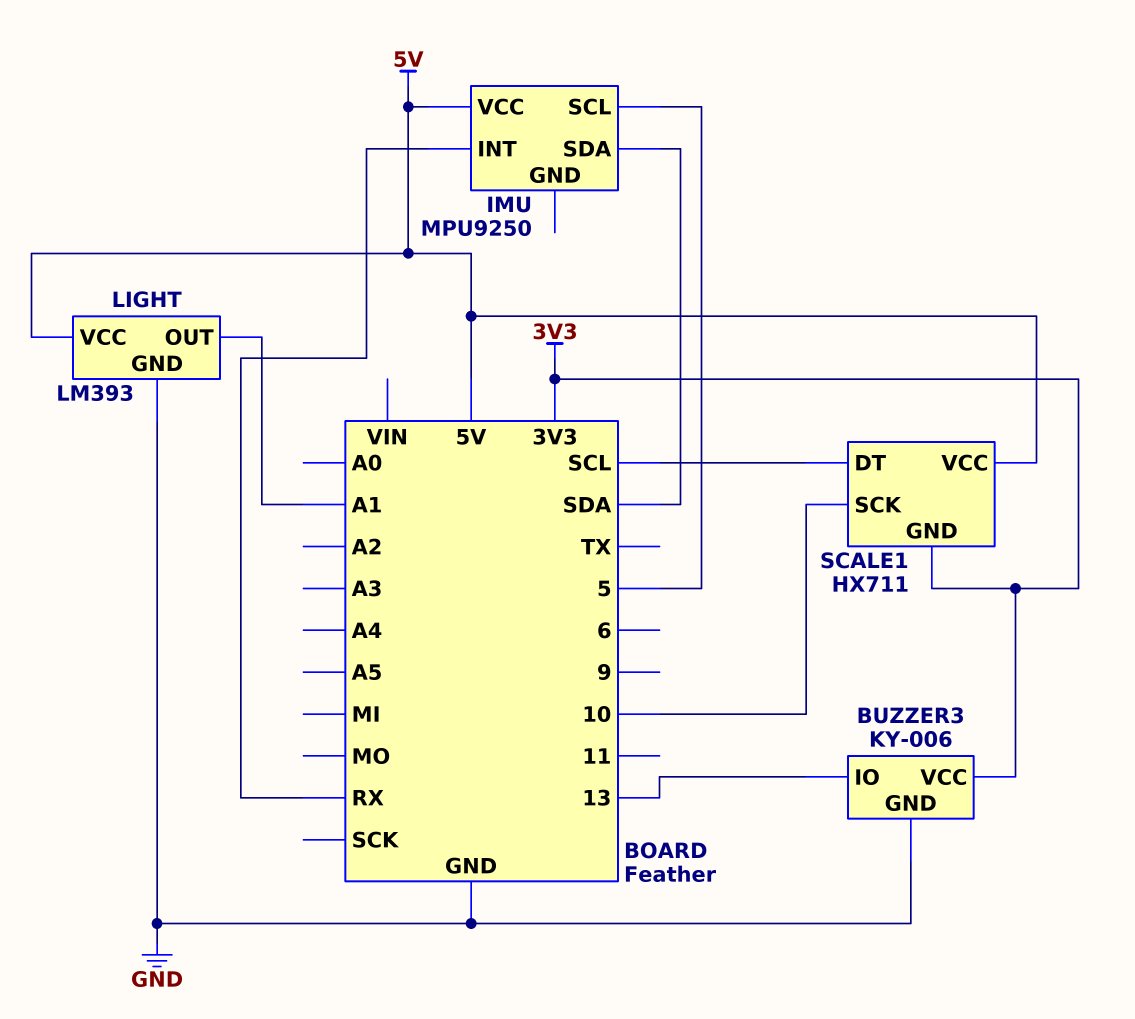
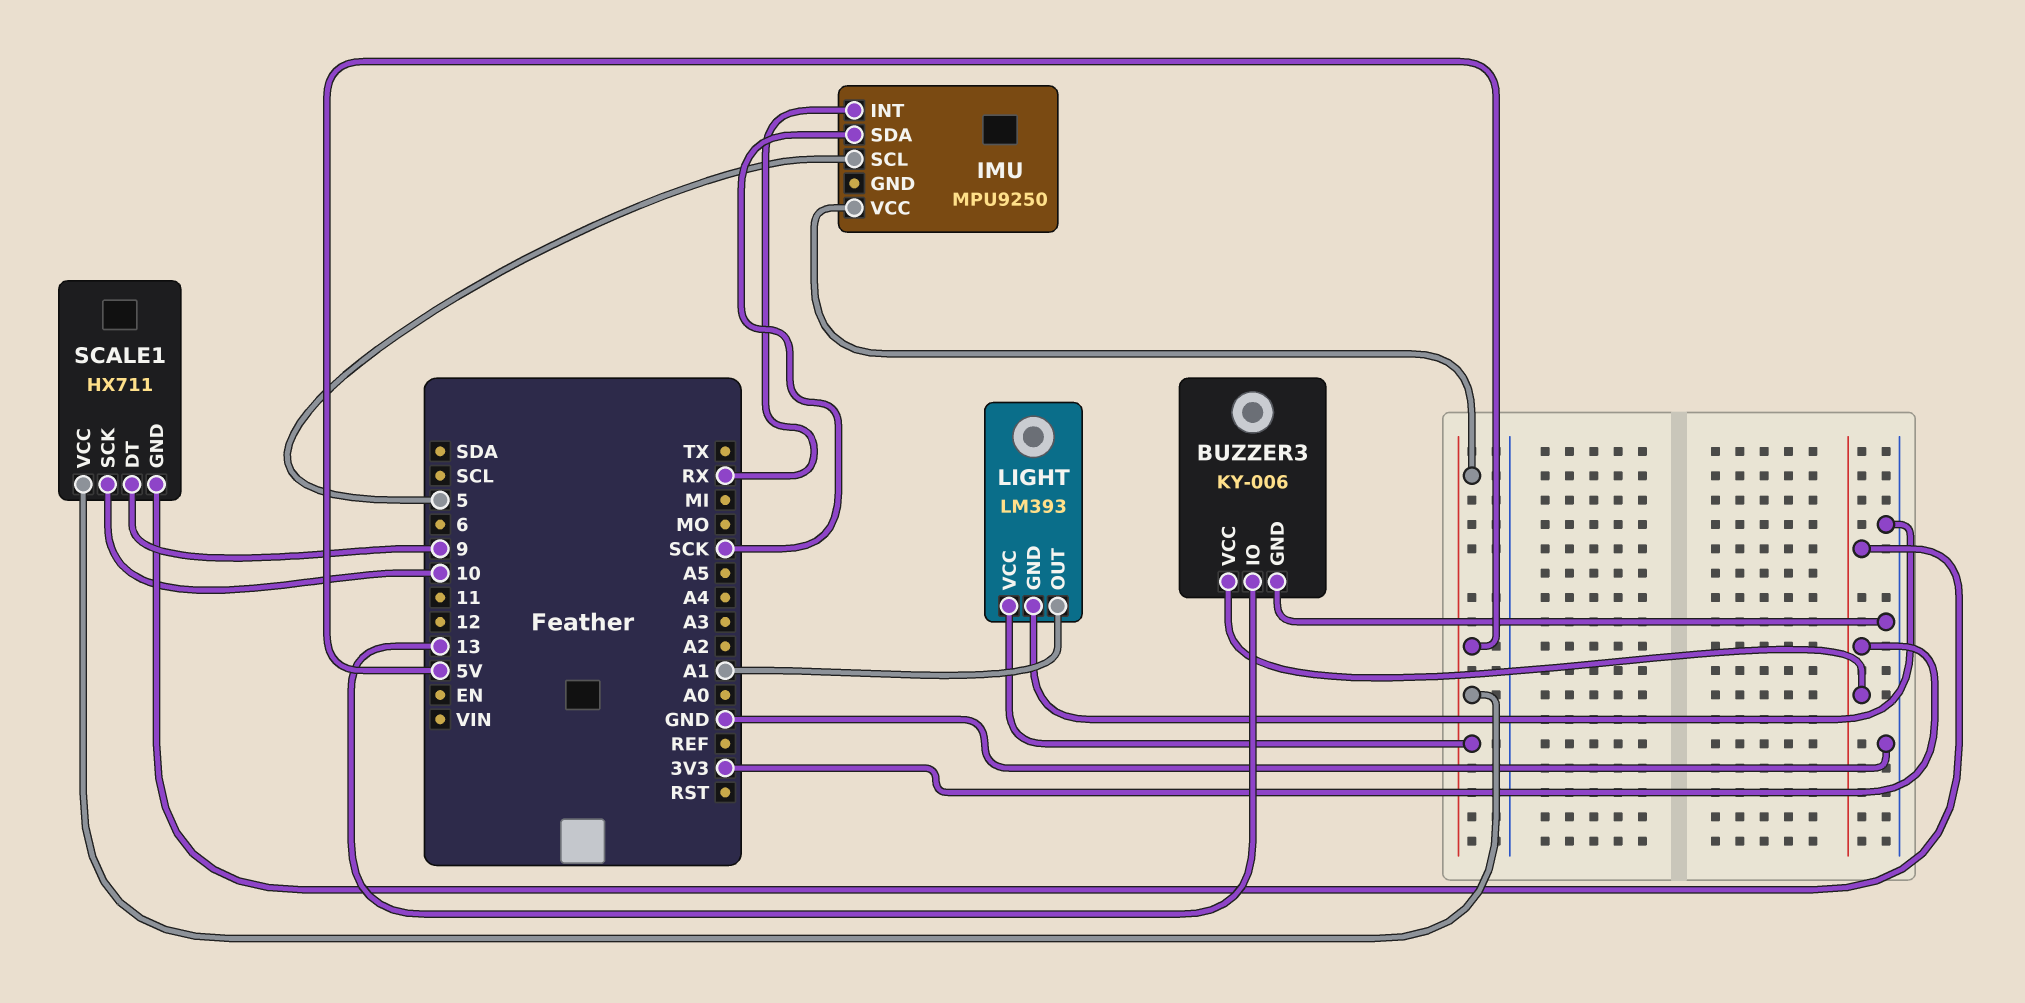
IMU pin SDA: SDA -> SCK
SCALE1 pin DT: SCL -> 9

